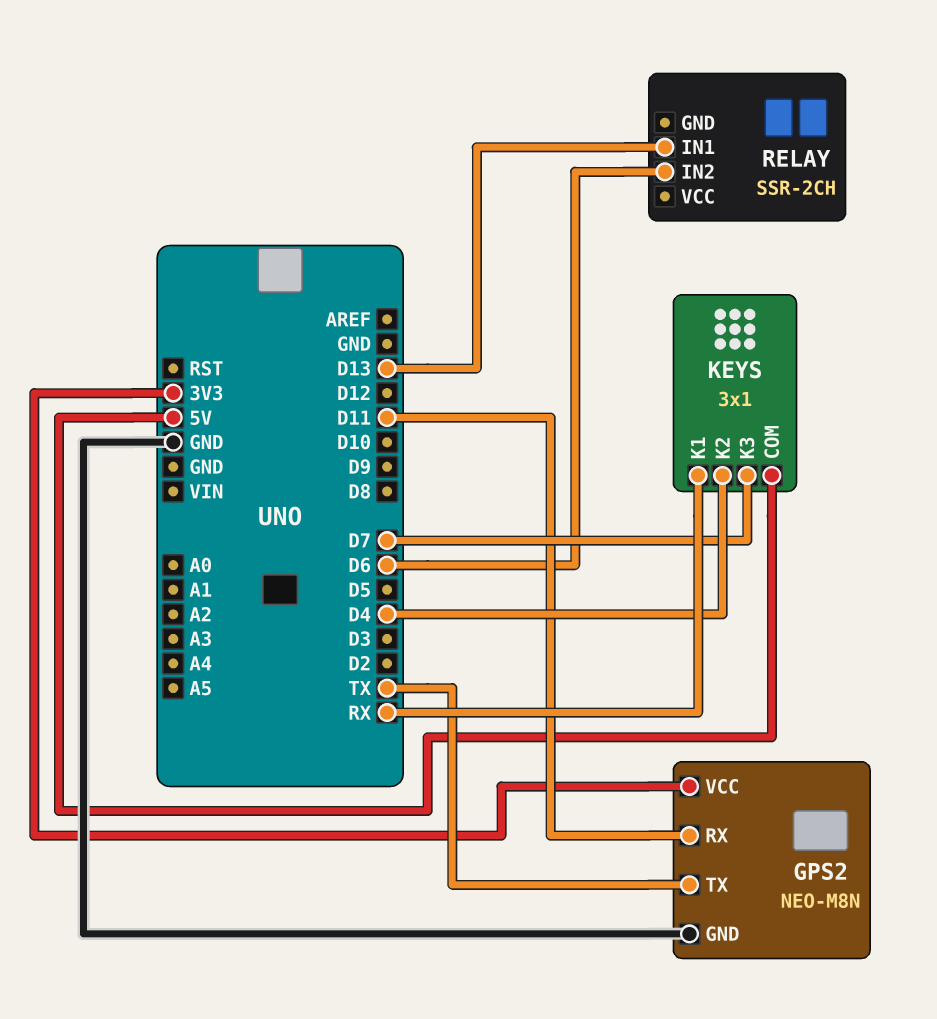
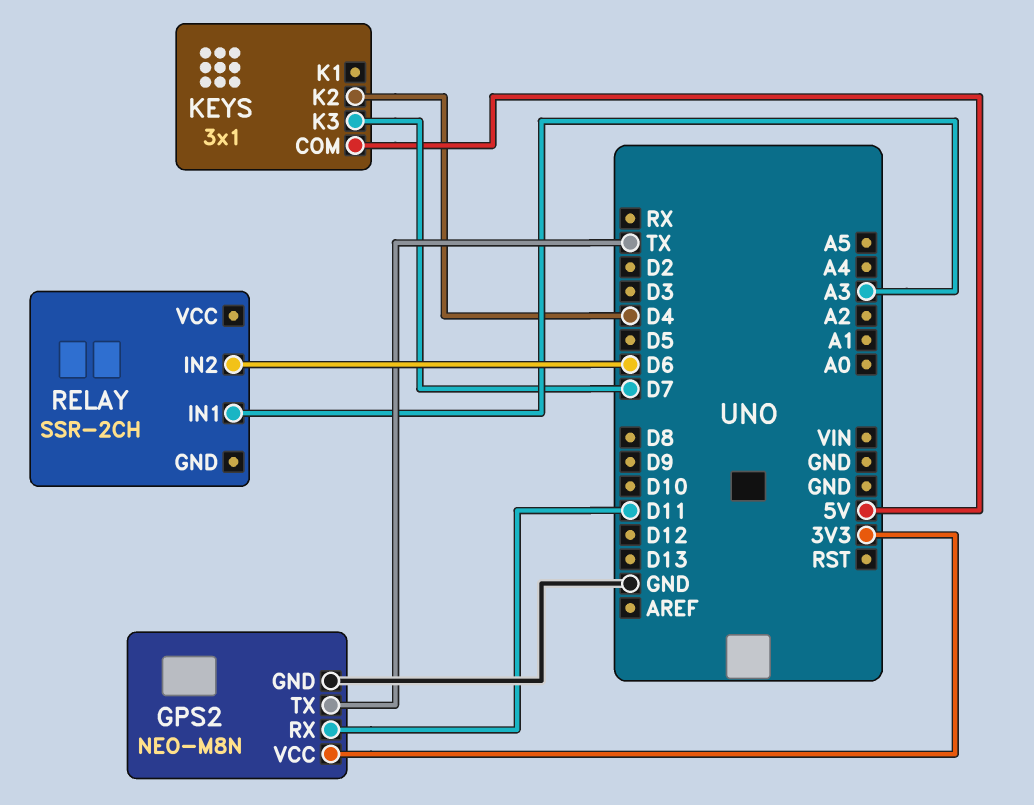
KEYS pin K1: RX -> none
RELAY pin IN1: D13 -> A3

